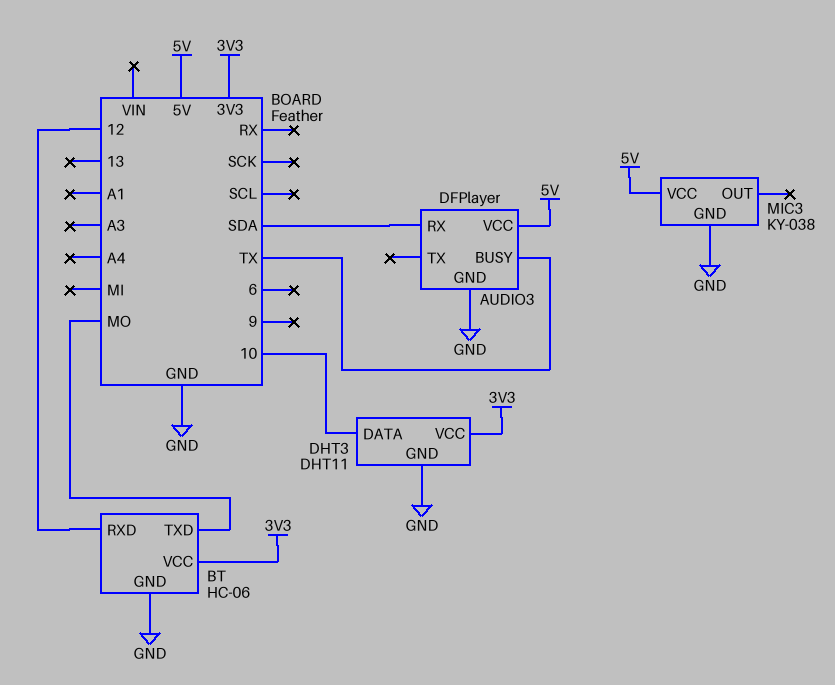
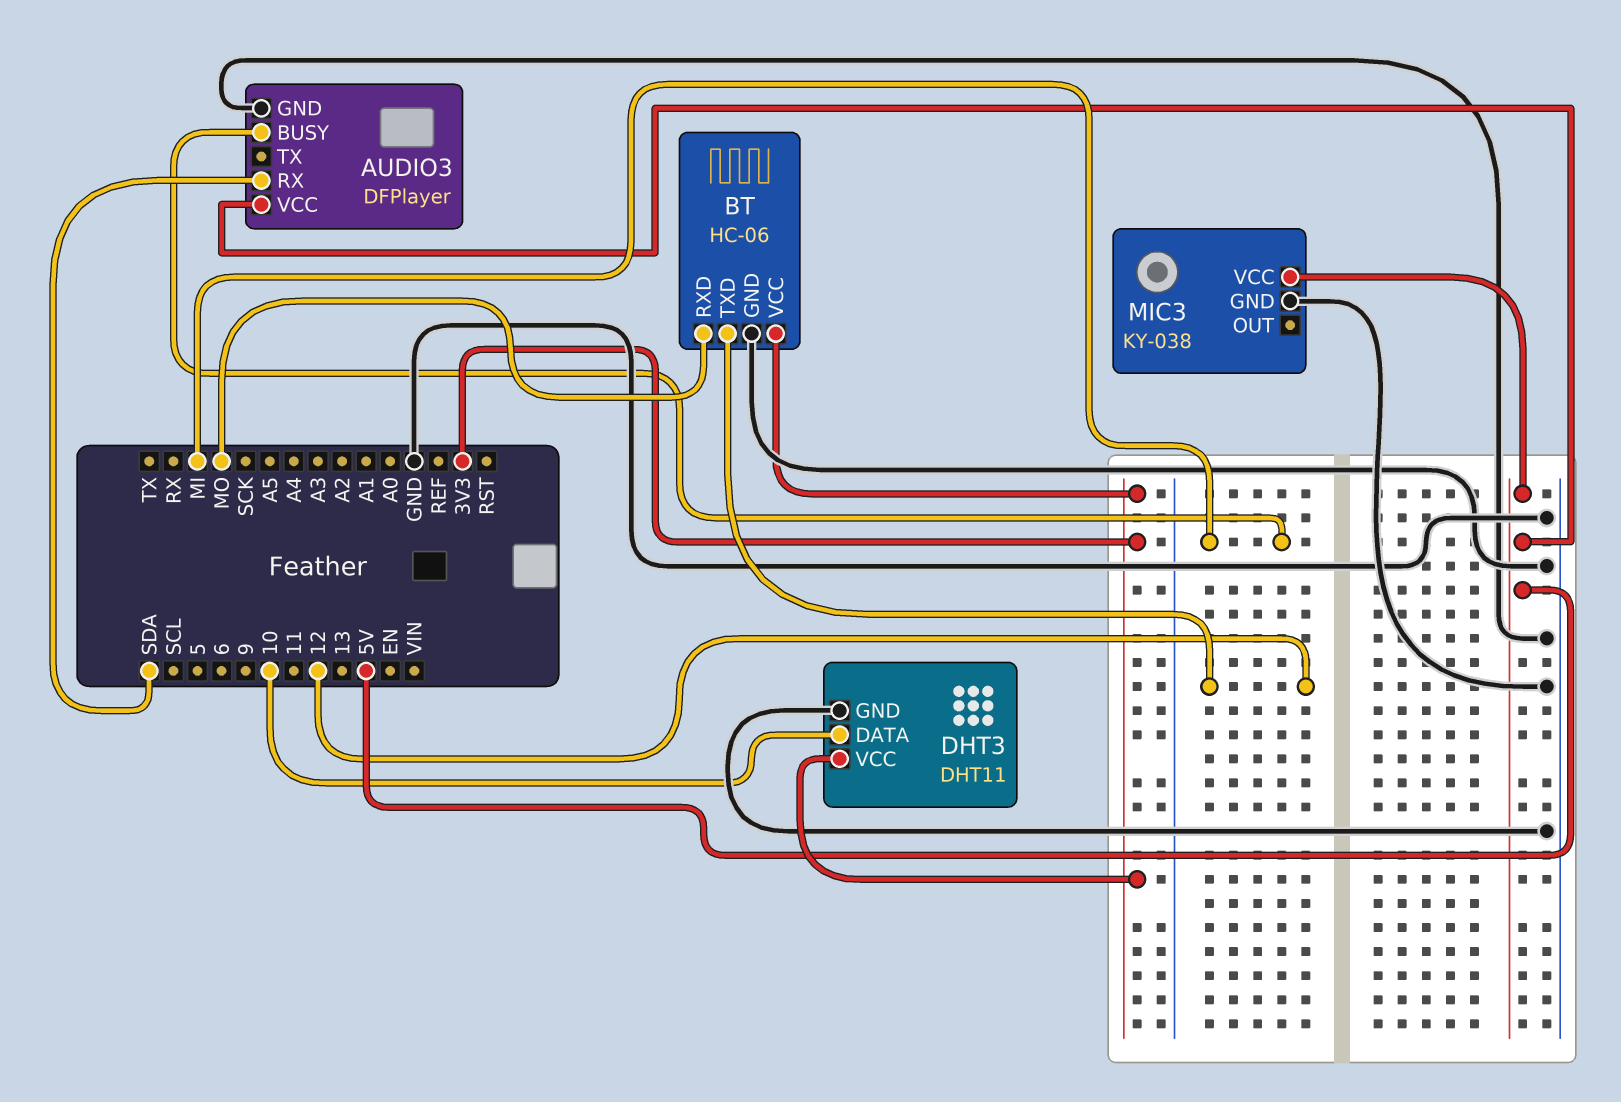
AUDIO3 pin BUSY: TX -> MI
BT pin RXD: 12 -> MO
BT pin TXD: MO -> 12

